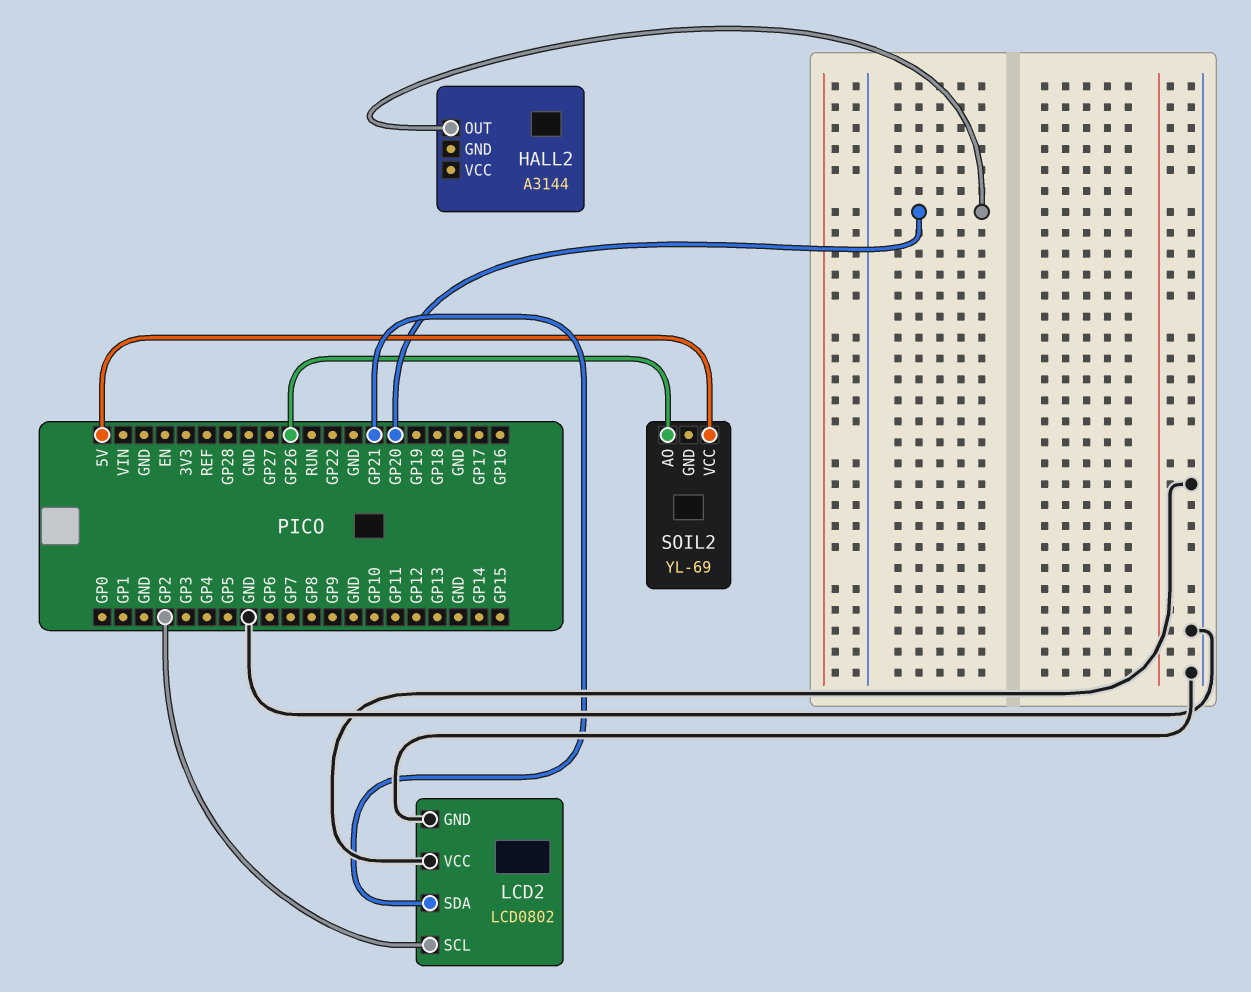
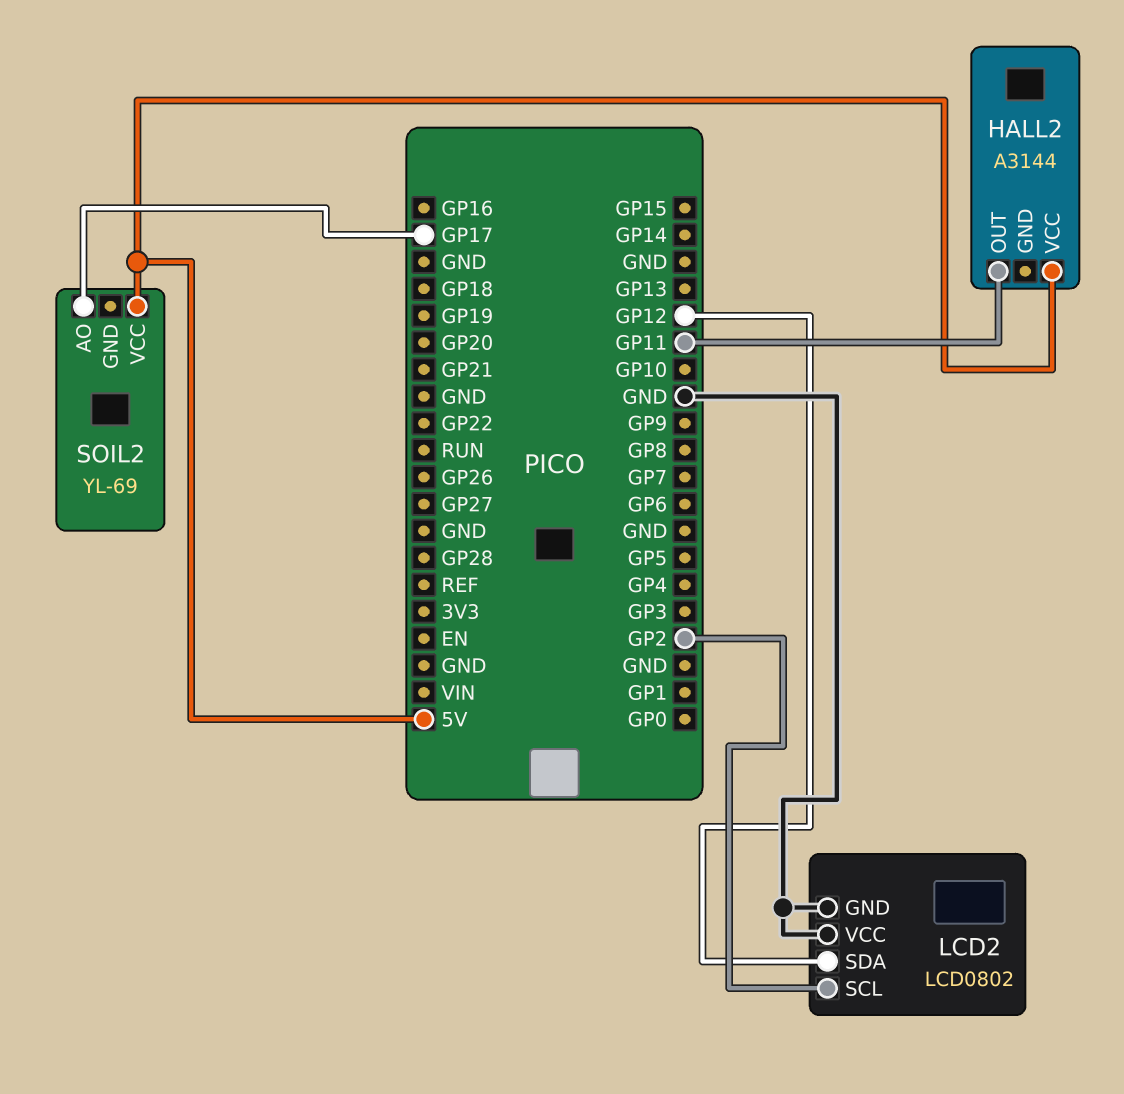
HALL2 pin OUT: GP20 -> GP11
HALL2 pin VCC: none -> 5V
LCD2 pin SDA: GP21 -> GP12
SOIL2 pin AO: GP26 -> GP17

